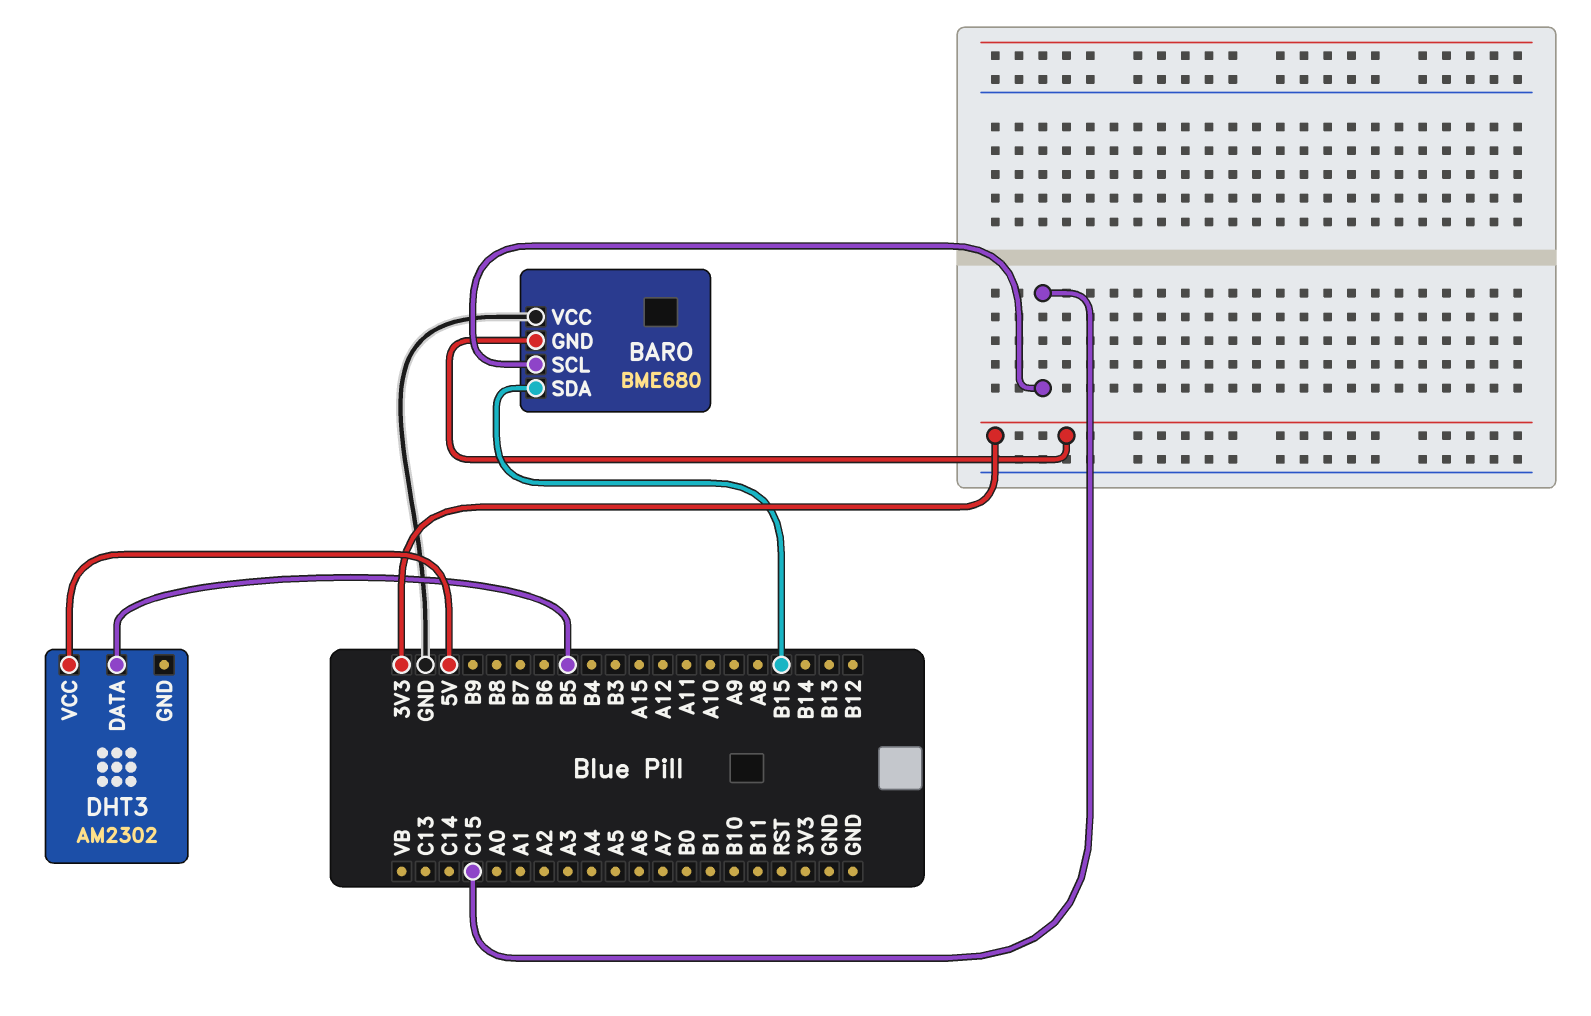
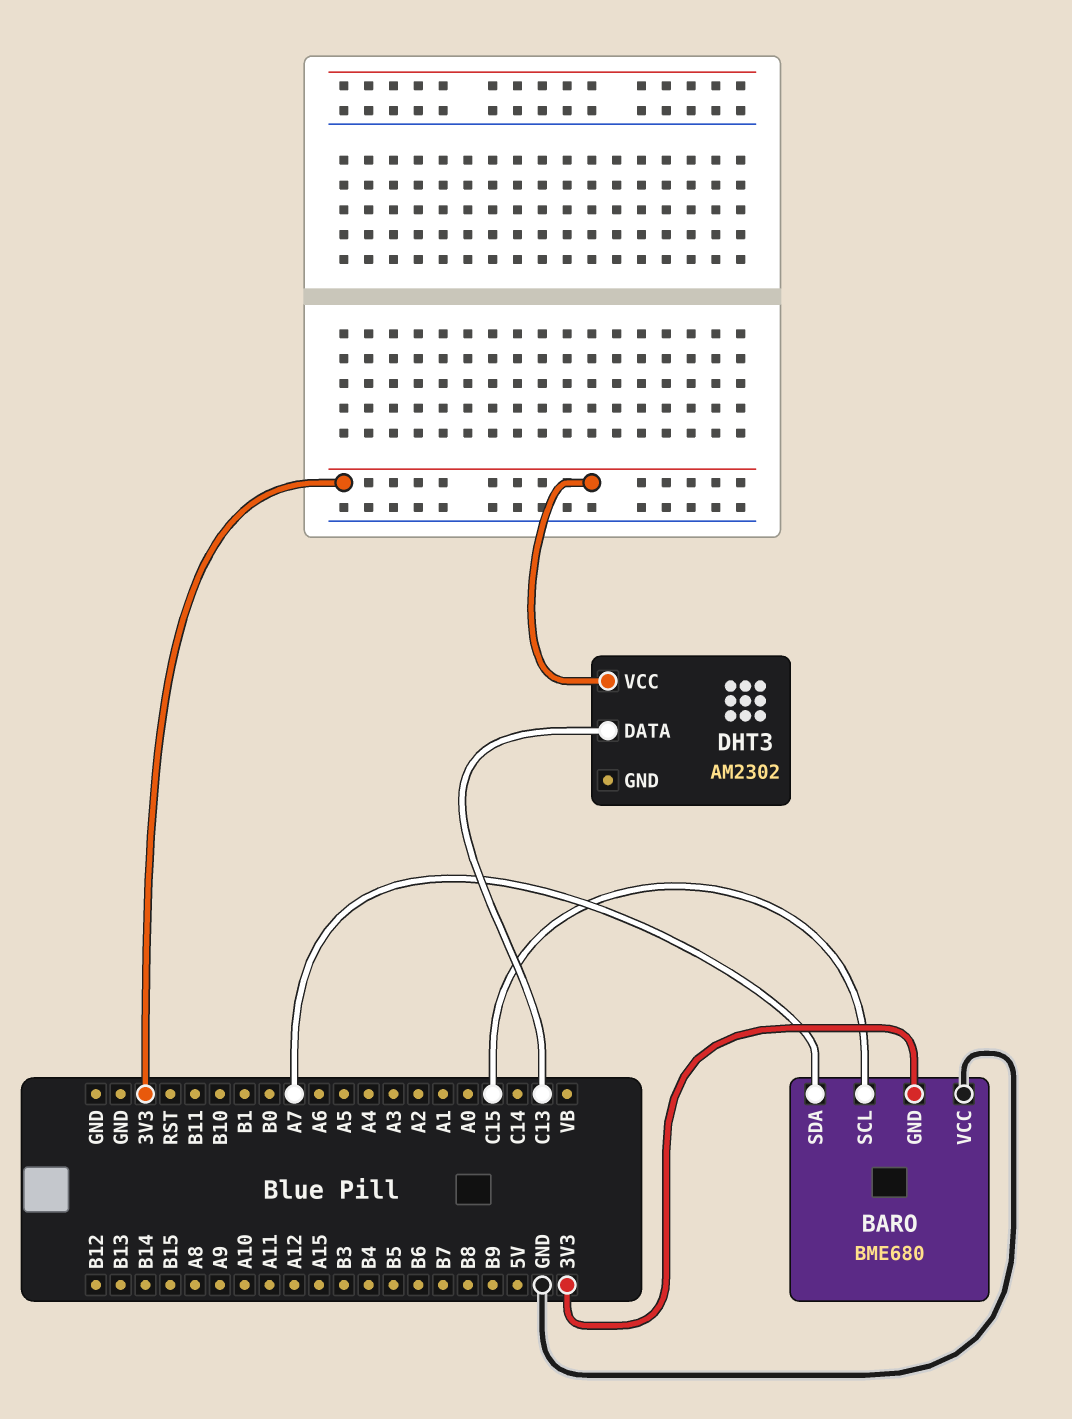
BARO pin SDA: B15 -> A7
DHT3 pin DATA: B5 -> C13
DHT3 pin VCC: 5V -> 3V3

